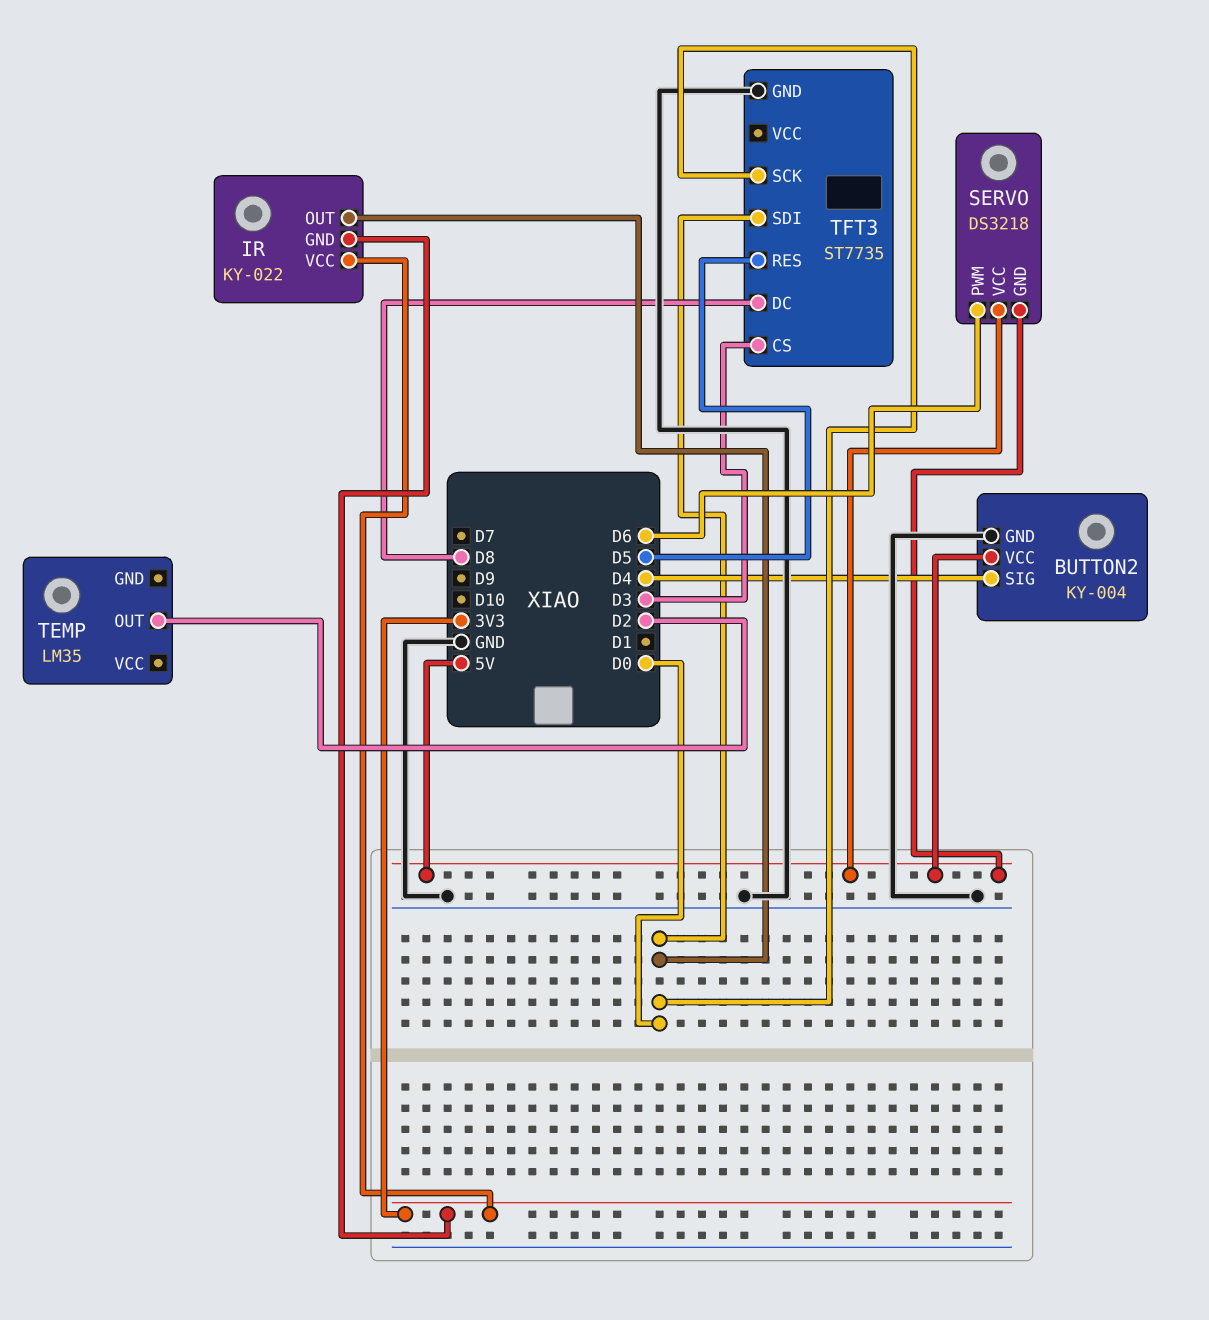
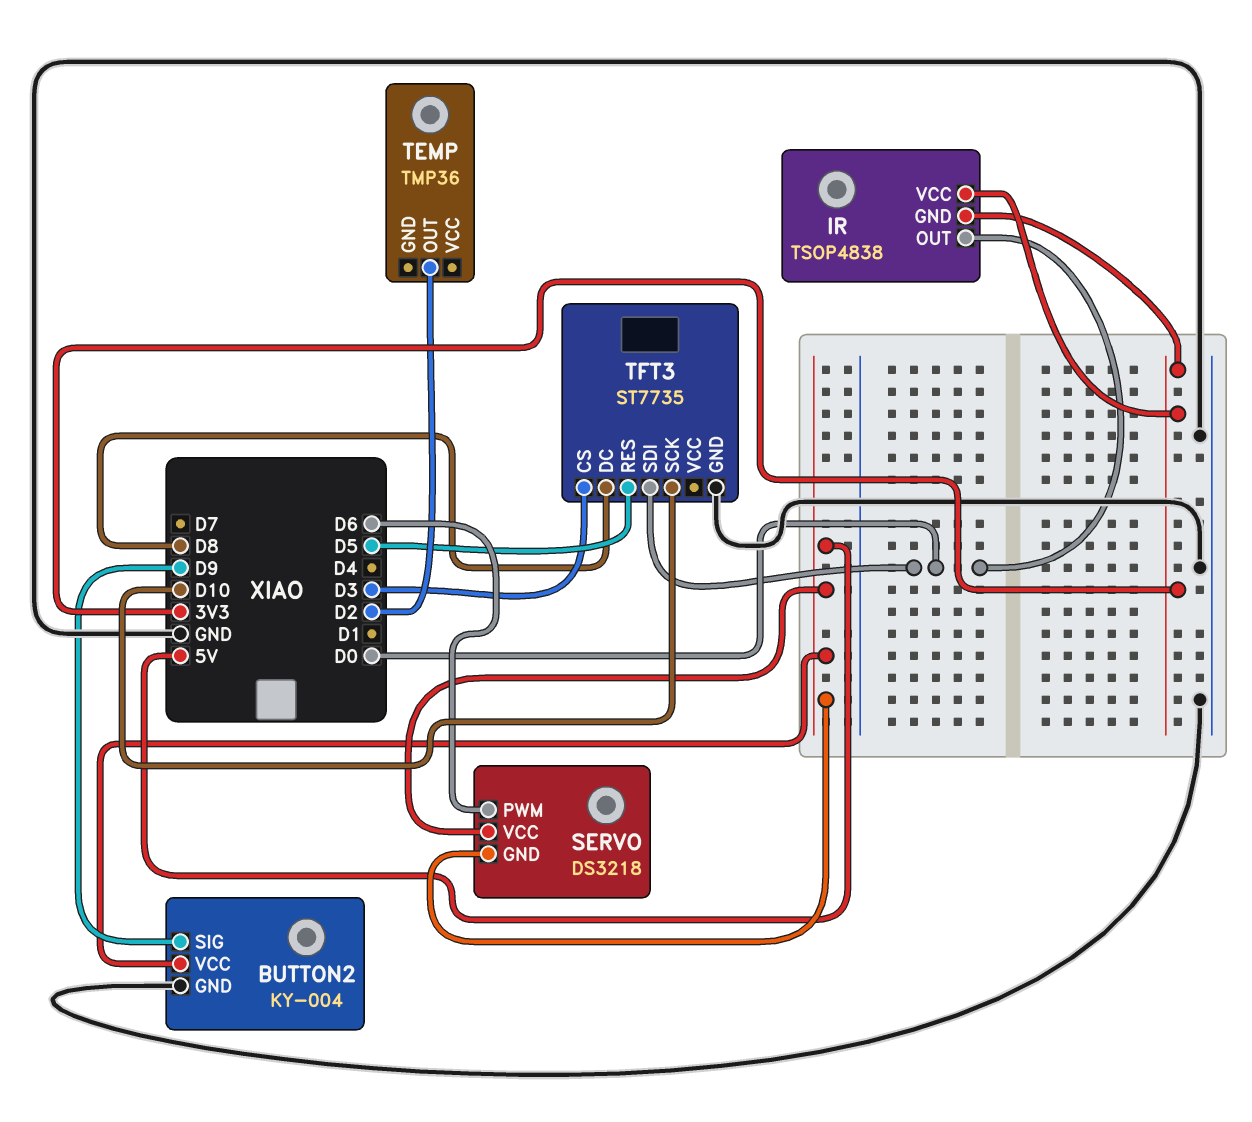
BUTTON2 pin SIG: D4 -> D9
IR: KY-022 -> TSOP4838
TEMP: LM35 -> TMP36
TFT3 pin SCK: D0 -> D10

